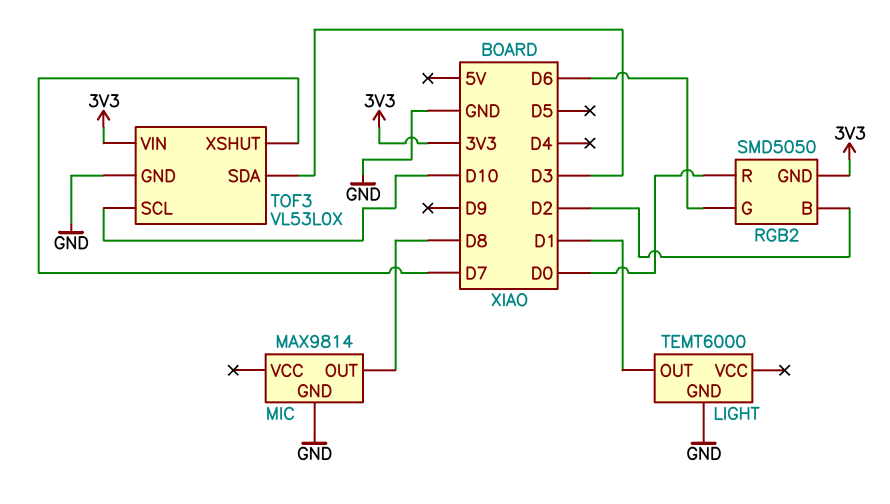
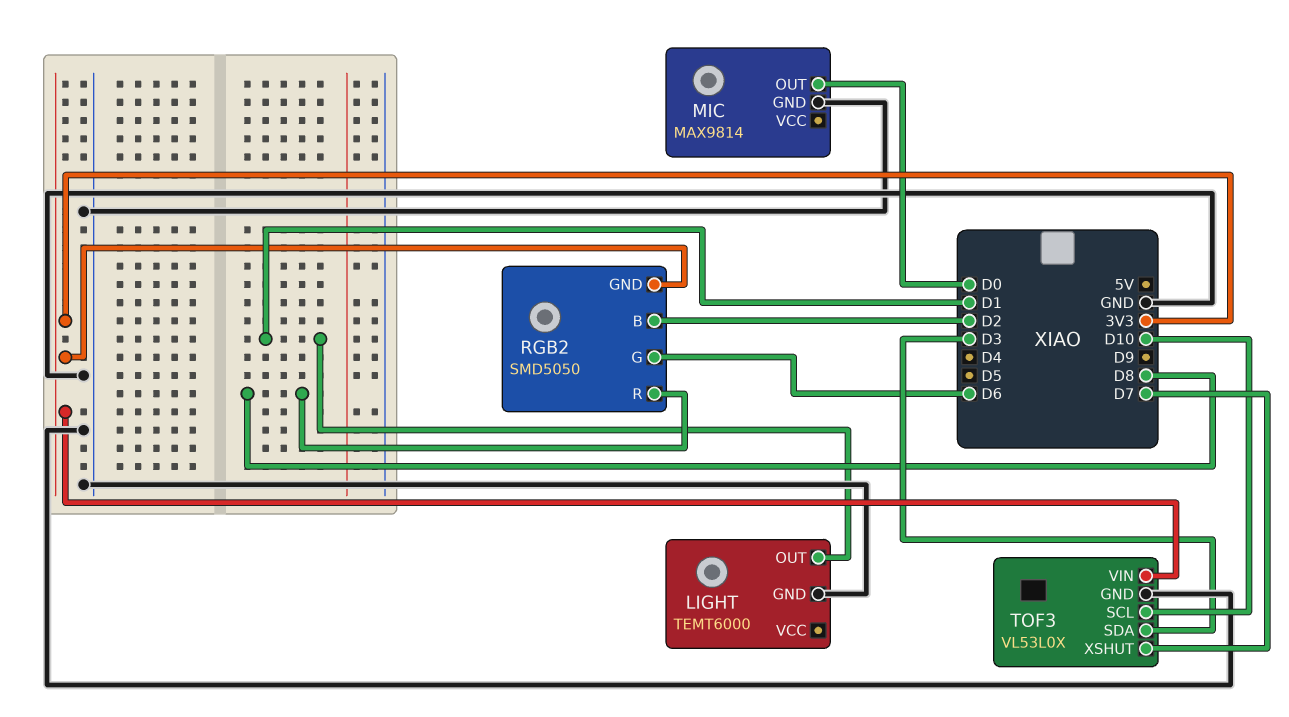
MIC pin OUT: D8 -> D0
RGB2 pin R: D0 -> D8

